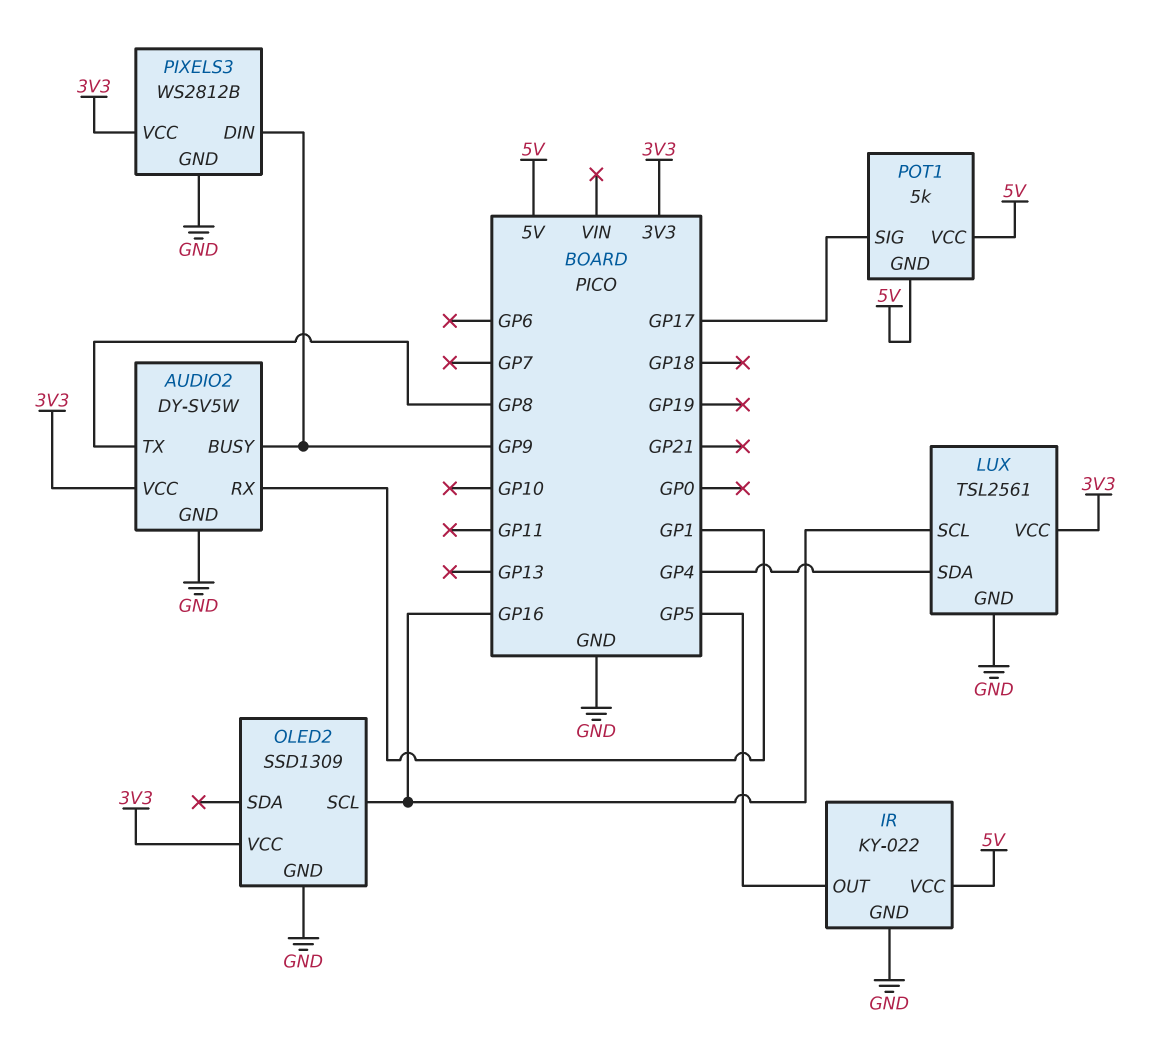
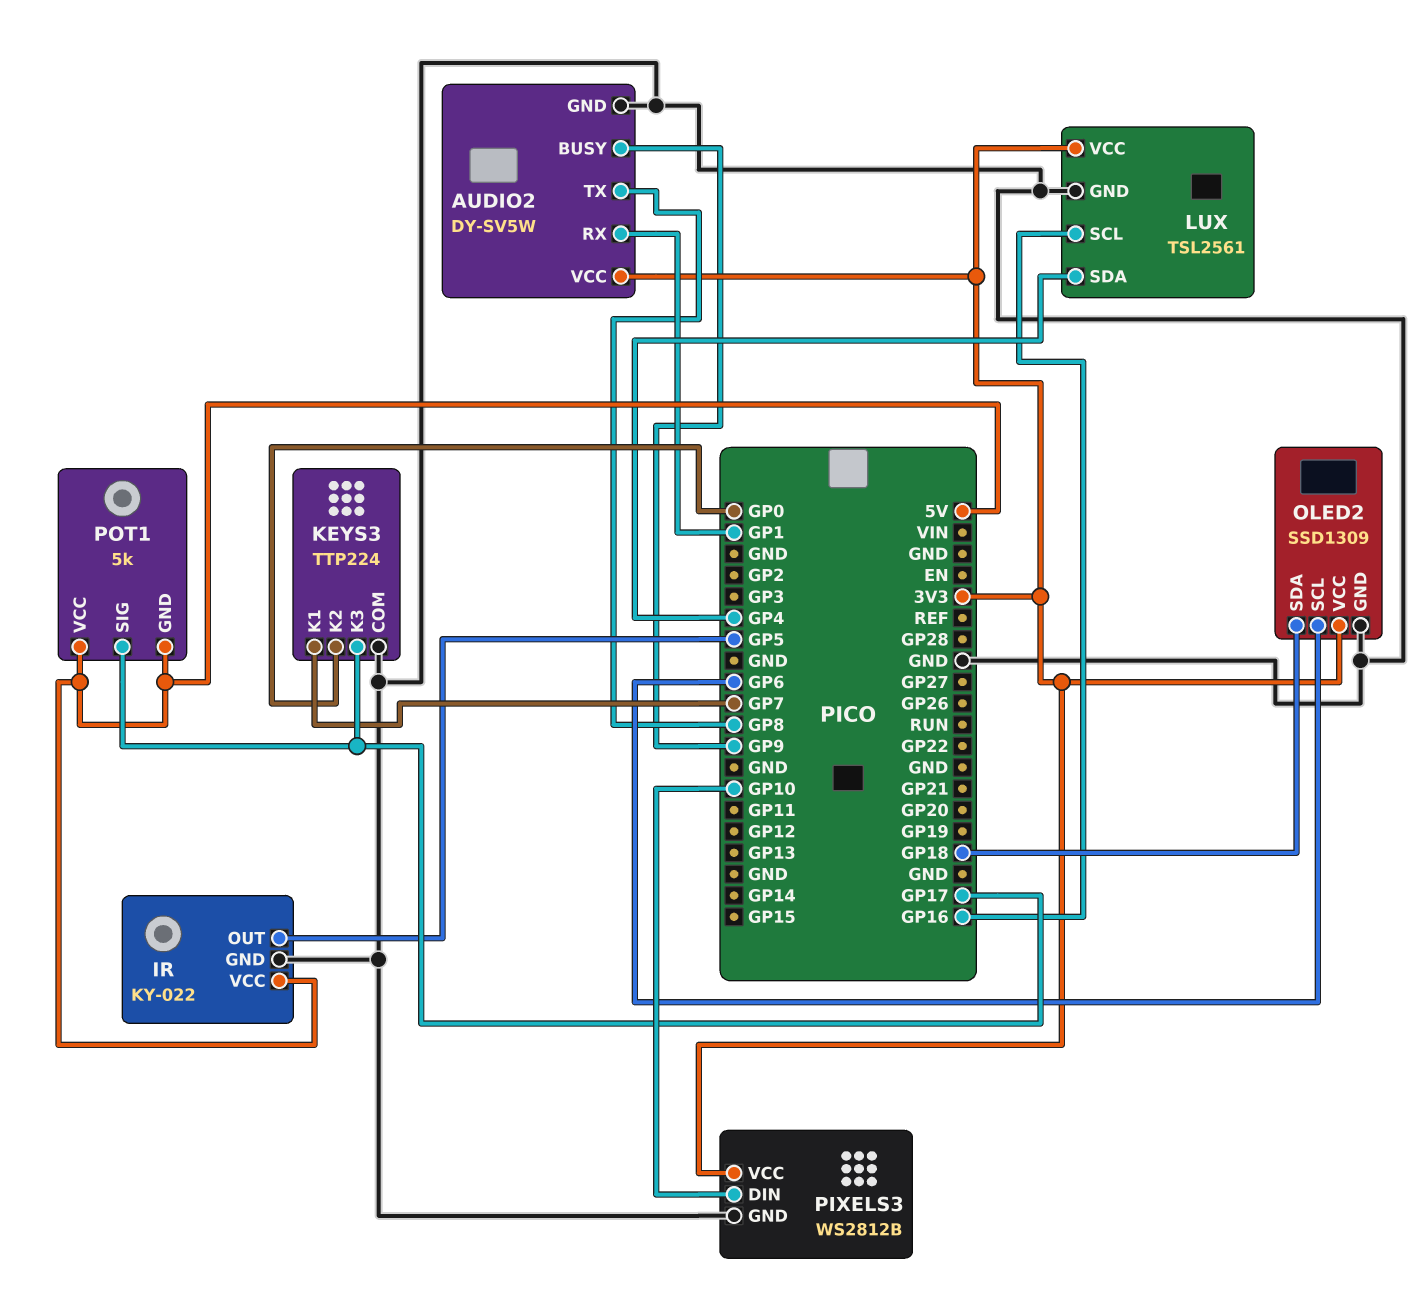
KEYS3: none -> TTP224
KEYS3 pin COM: none -> GND
KEYS3 pin K1: none -> GP7
KEYS3 pin K2: none -> GP0
KEYS3 pin K3: none -> GP17
OLED2 pin SCL: GP16 -> GP6
OLED2 pin SDA: none -> GP18
PIXELS3 pin DIN: GP9 -> GP10

